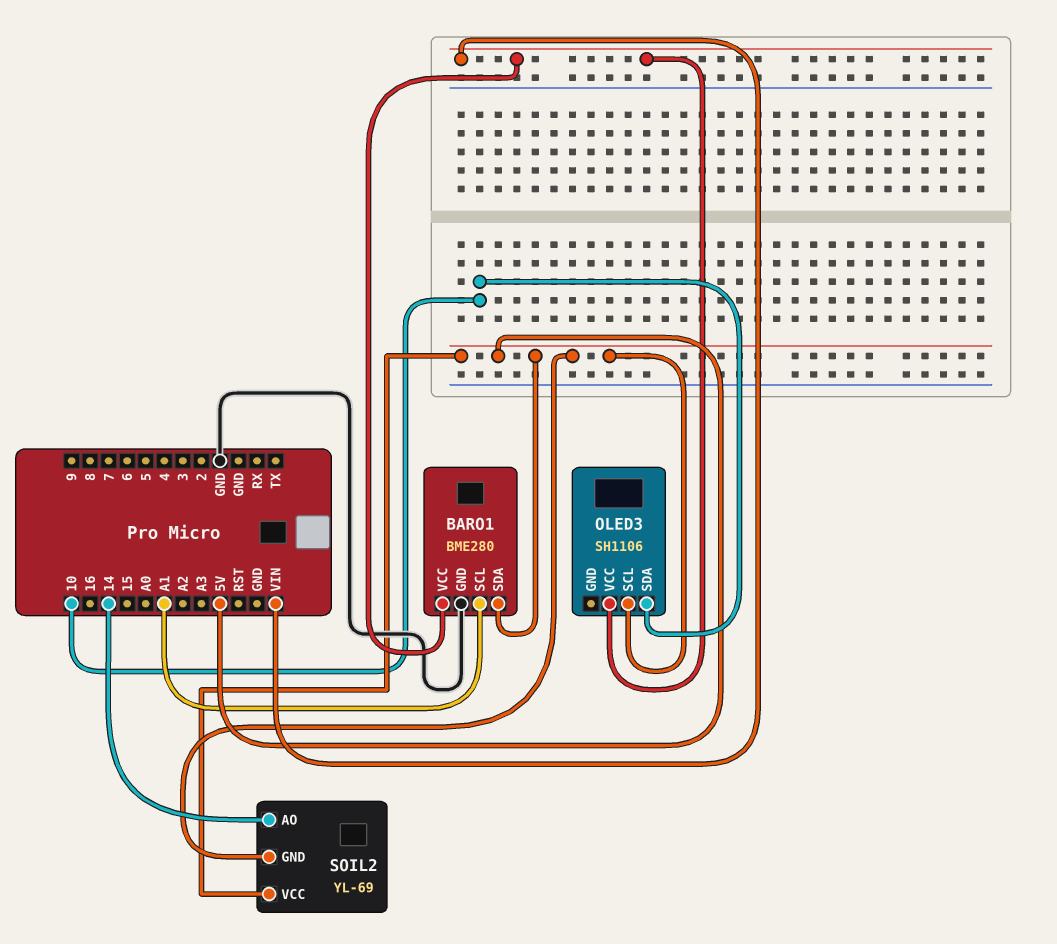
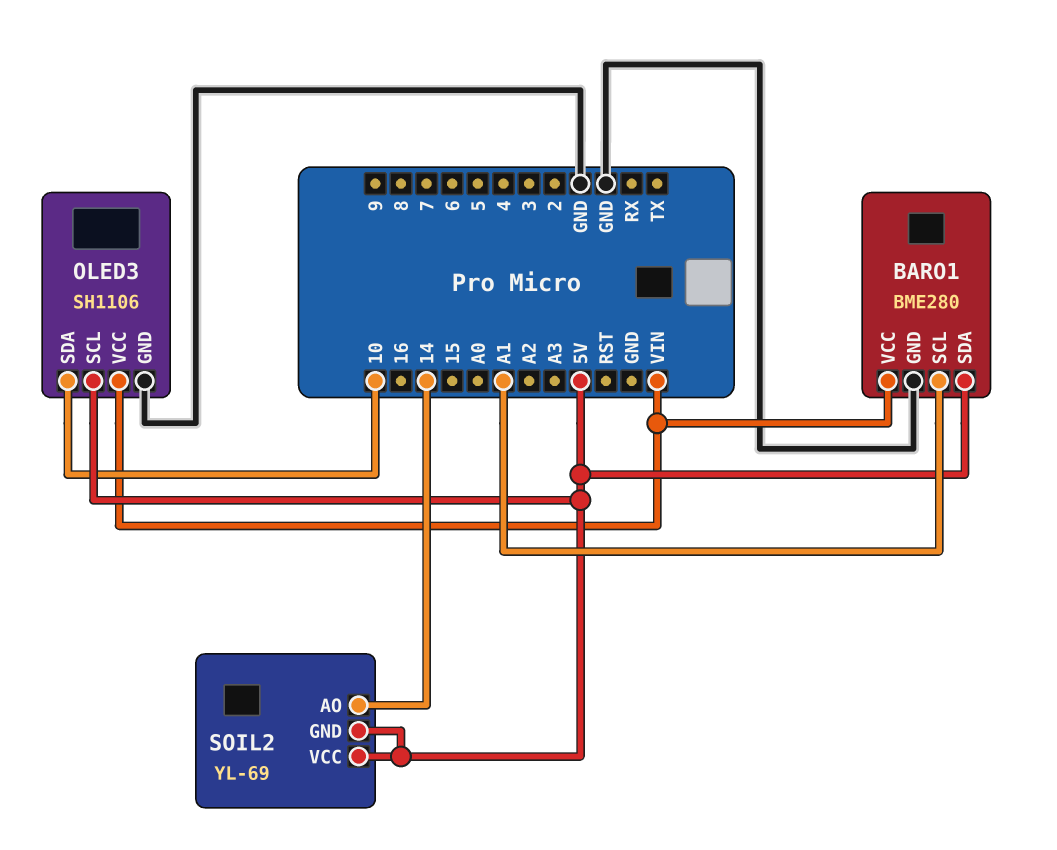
OLED3 pin GND: none -> GND

